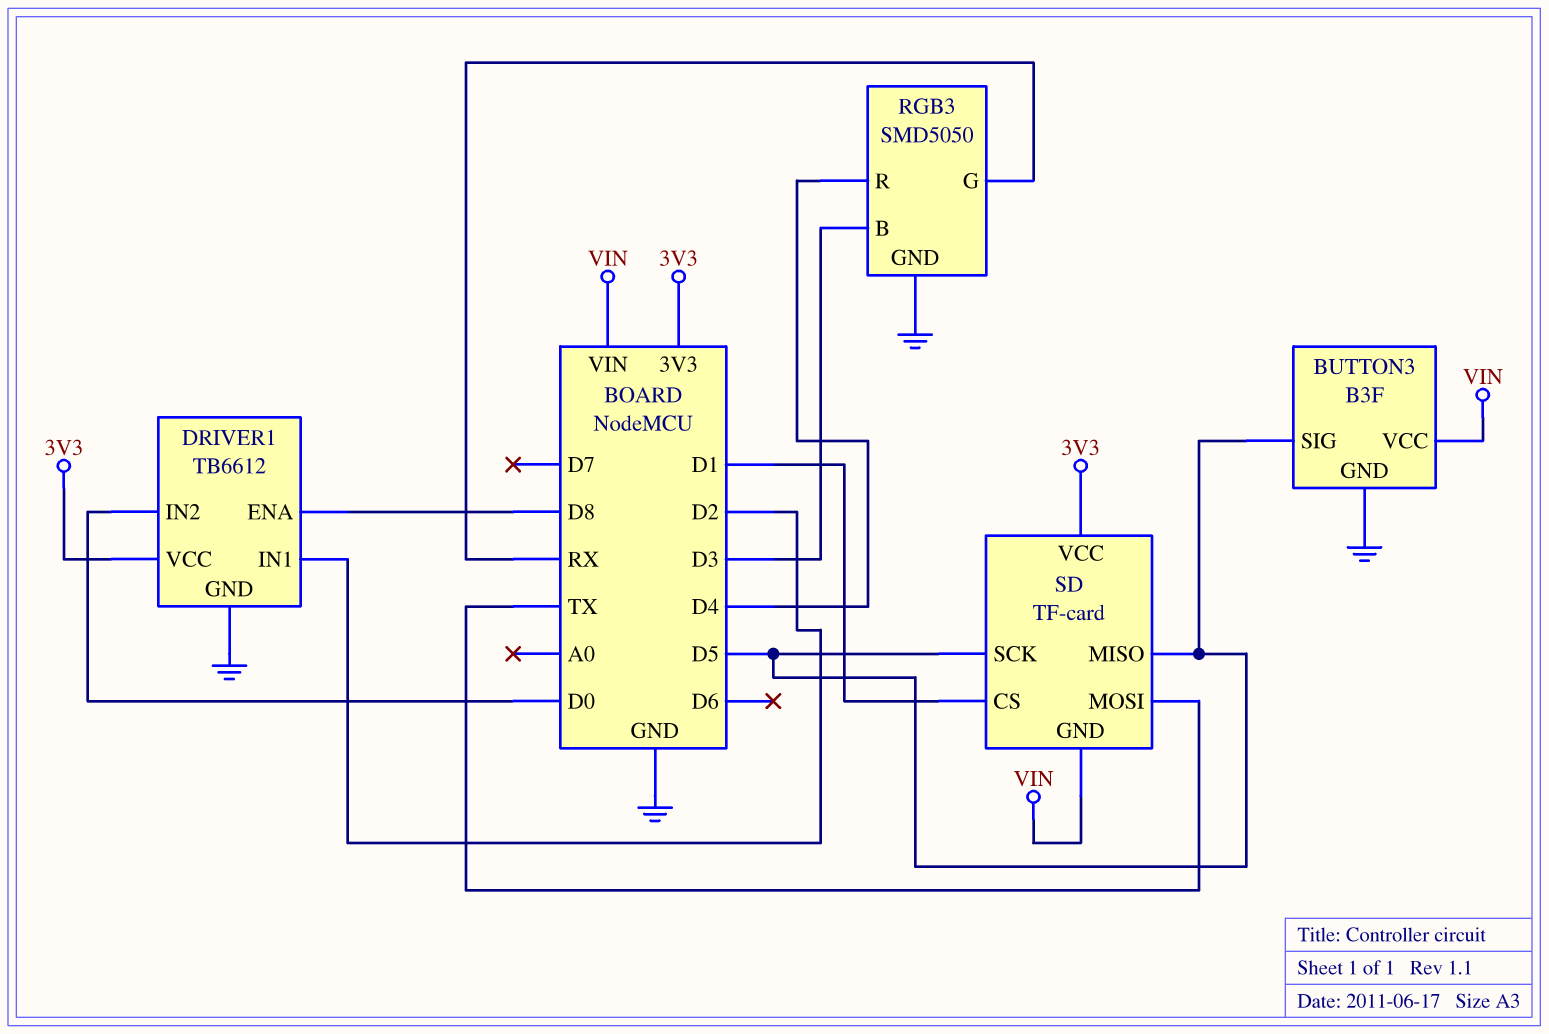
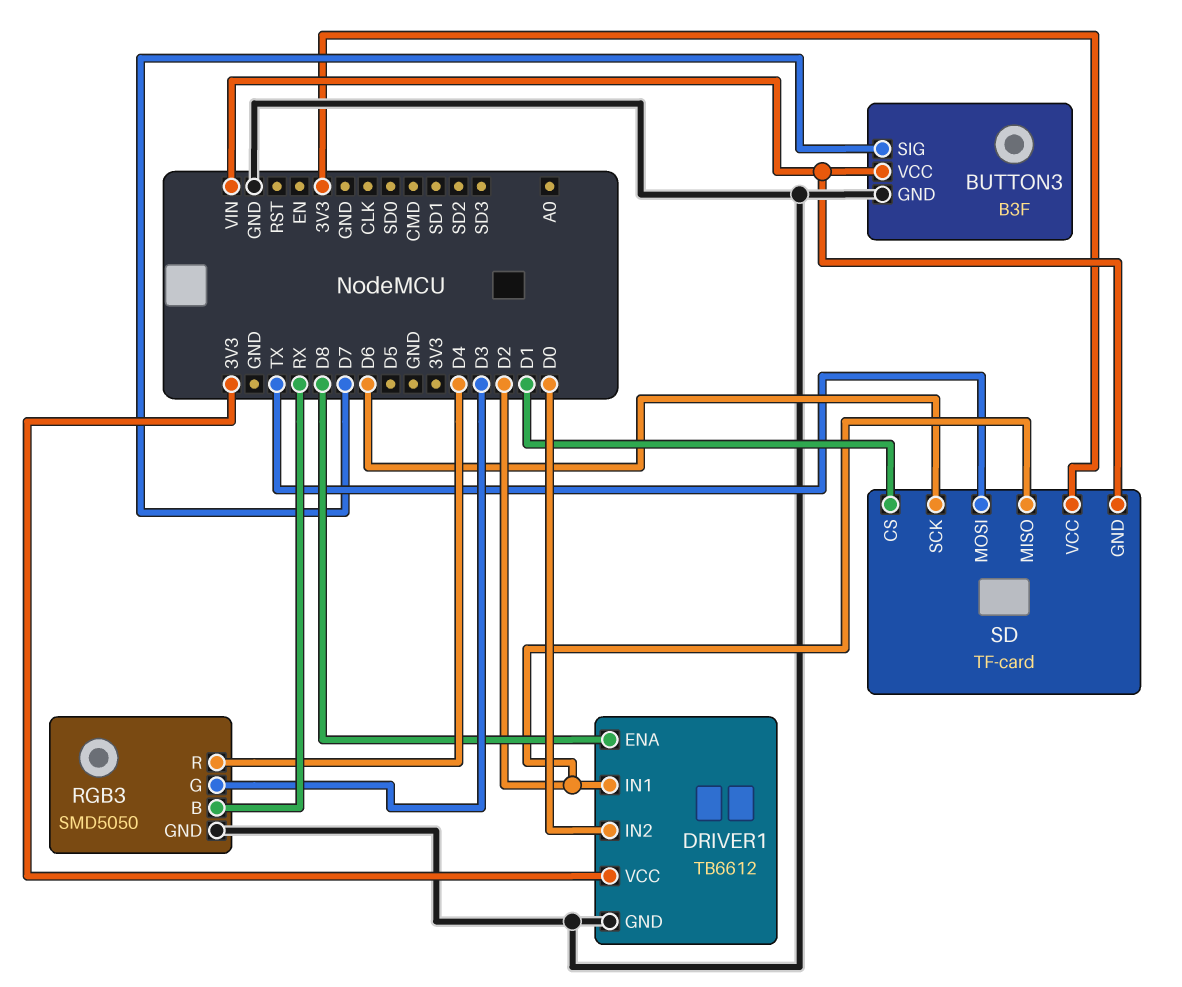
BUTTON3 pin SIG: D5 -> D7
RGB3 pin B: D3 -> RX
RGB3 pin G: RX -> D3
SD pin MISO: D5 -> D2
SD pin SCK: D5 -> D6

